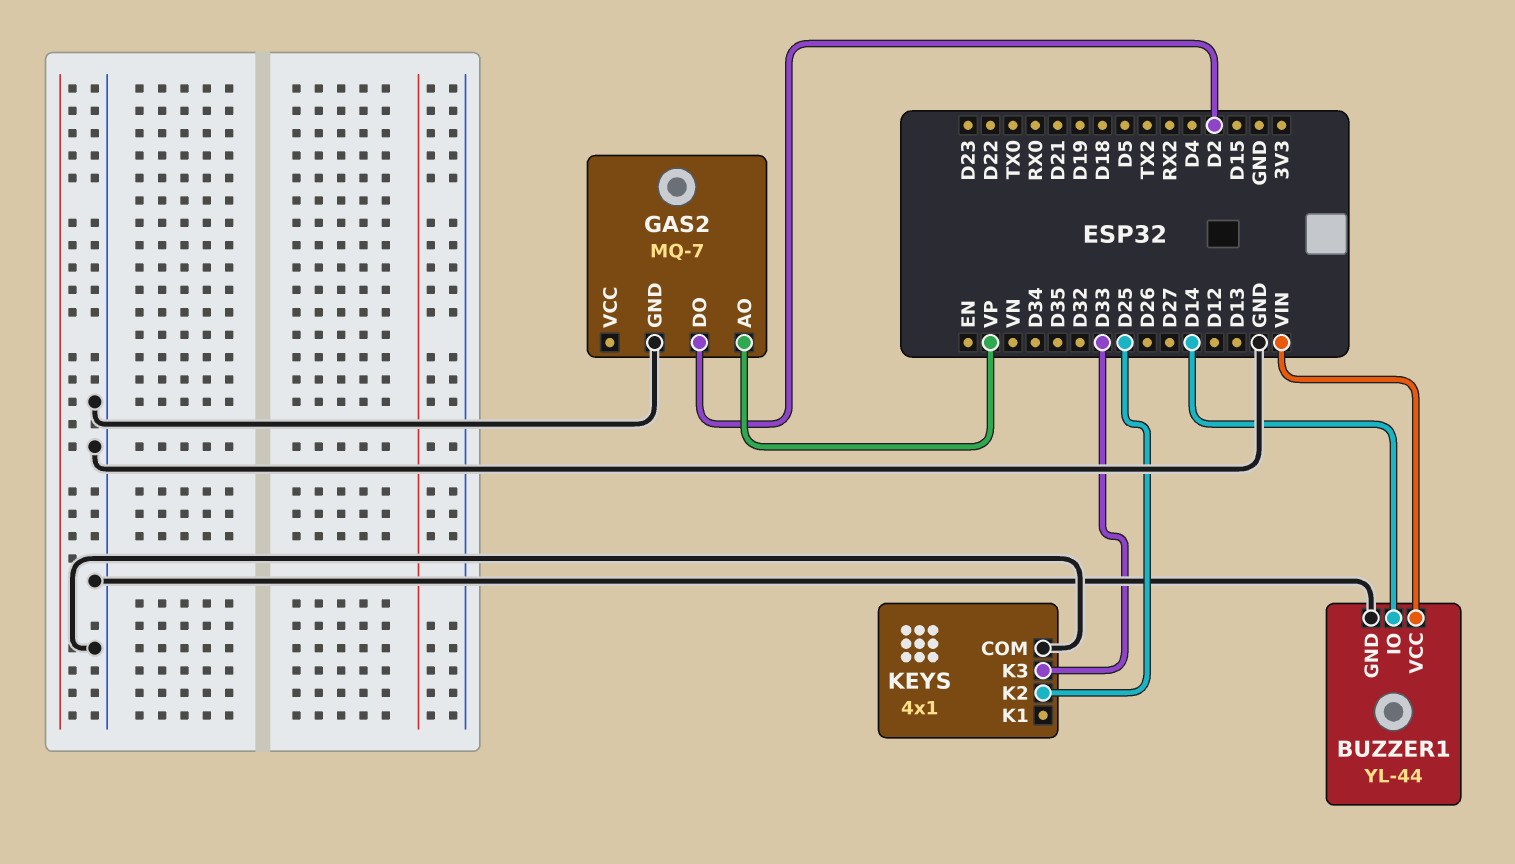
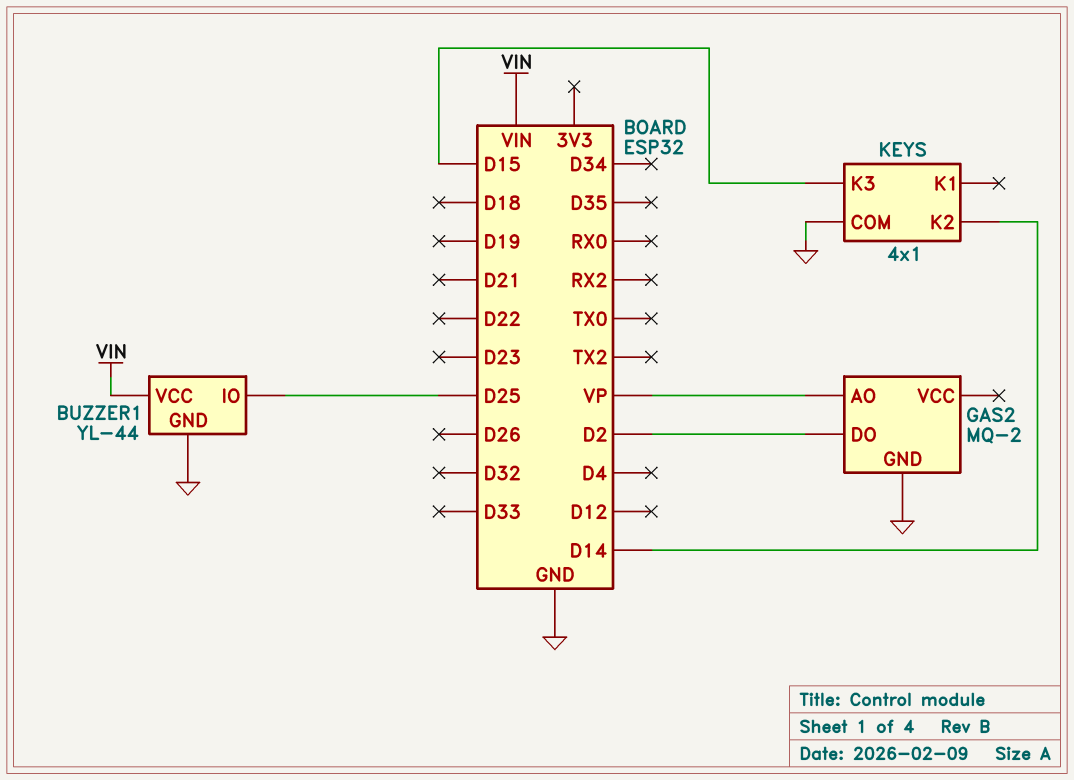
BUZZER1 pin IO: D14 -> D25
GAS2: MQ-7 -> MQ-2
KEYS pin K2: D25 -> D14
KEYS pin K3: D33 -> D15

